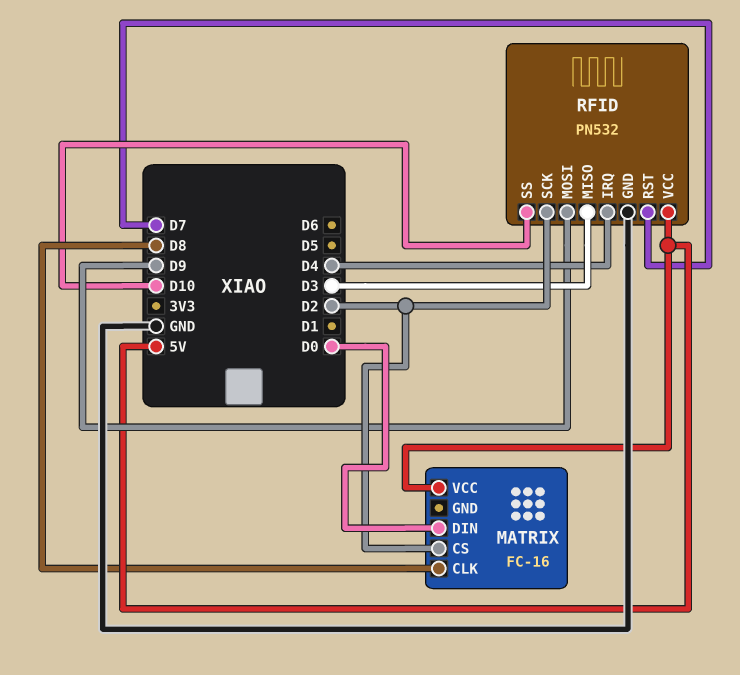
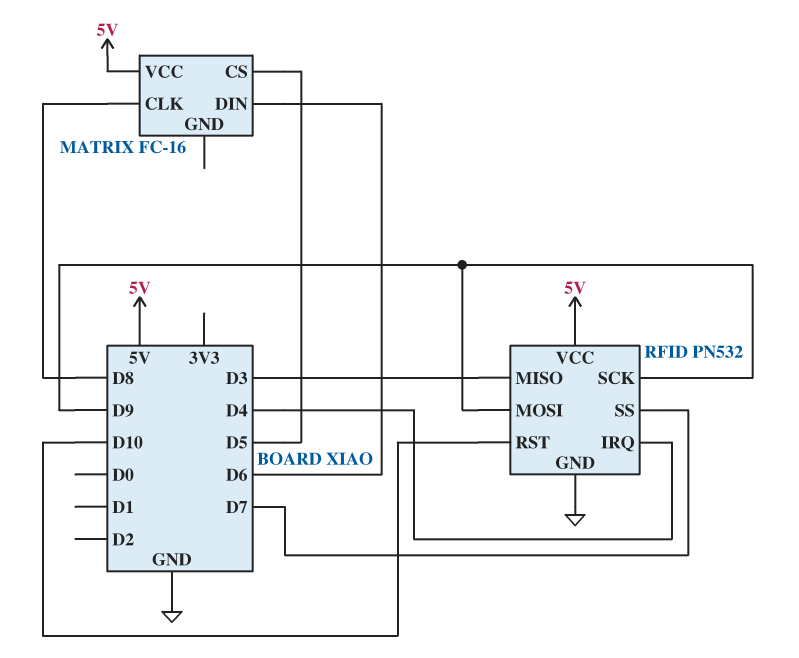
MATRIX pin CS: D2 -> D5
MATRIX pin DIN: D0 -> D6
RFID pin RST: D7 -> D10
RFID pin SCK: D2 -> D9
RFID pin SS: D10 -> D7

